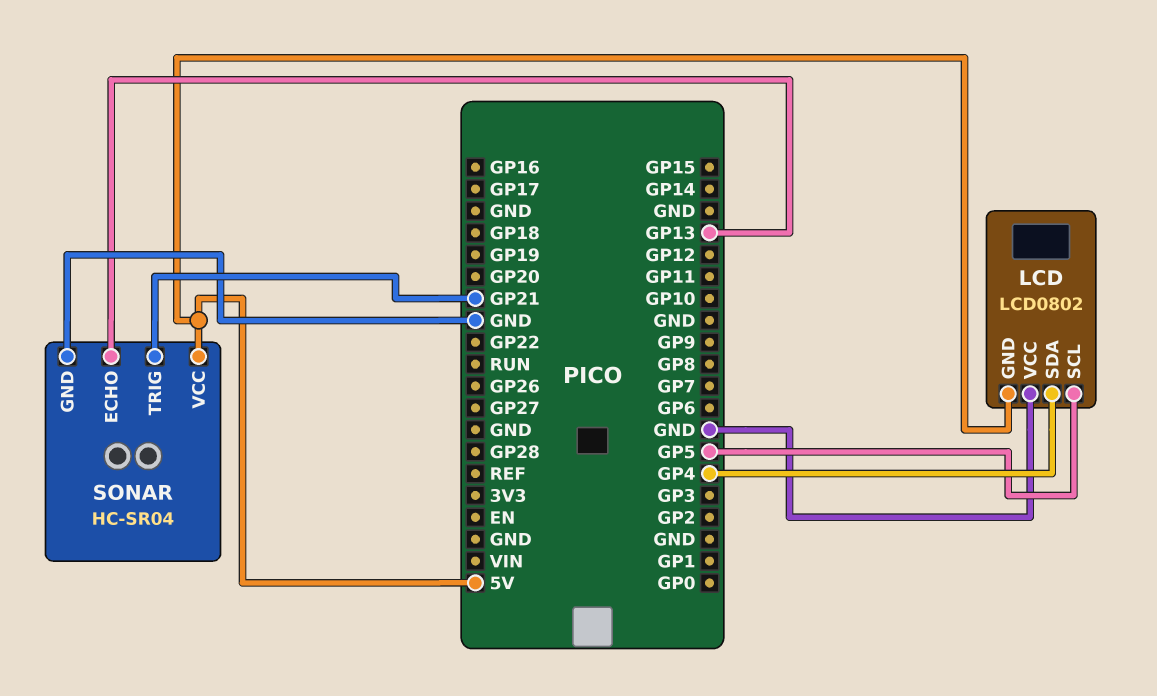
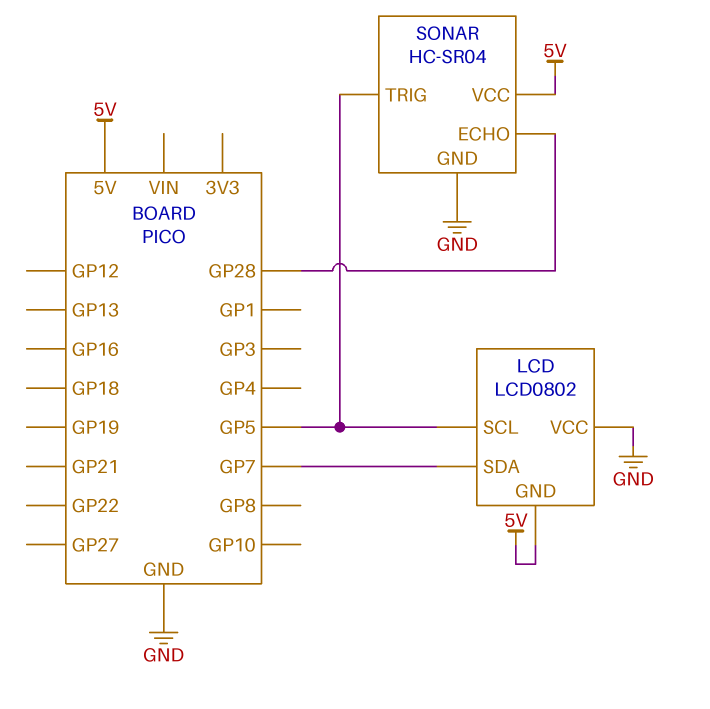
LCD pin SDA: GP4 -> GP7
SONAR pin ECHO: GP13 -> GP28
SONAR pin TRIG: GP21 -> GP5

